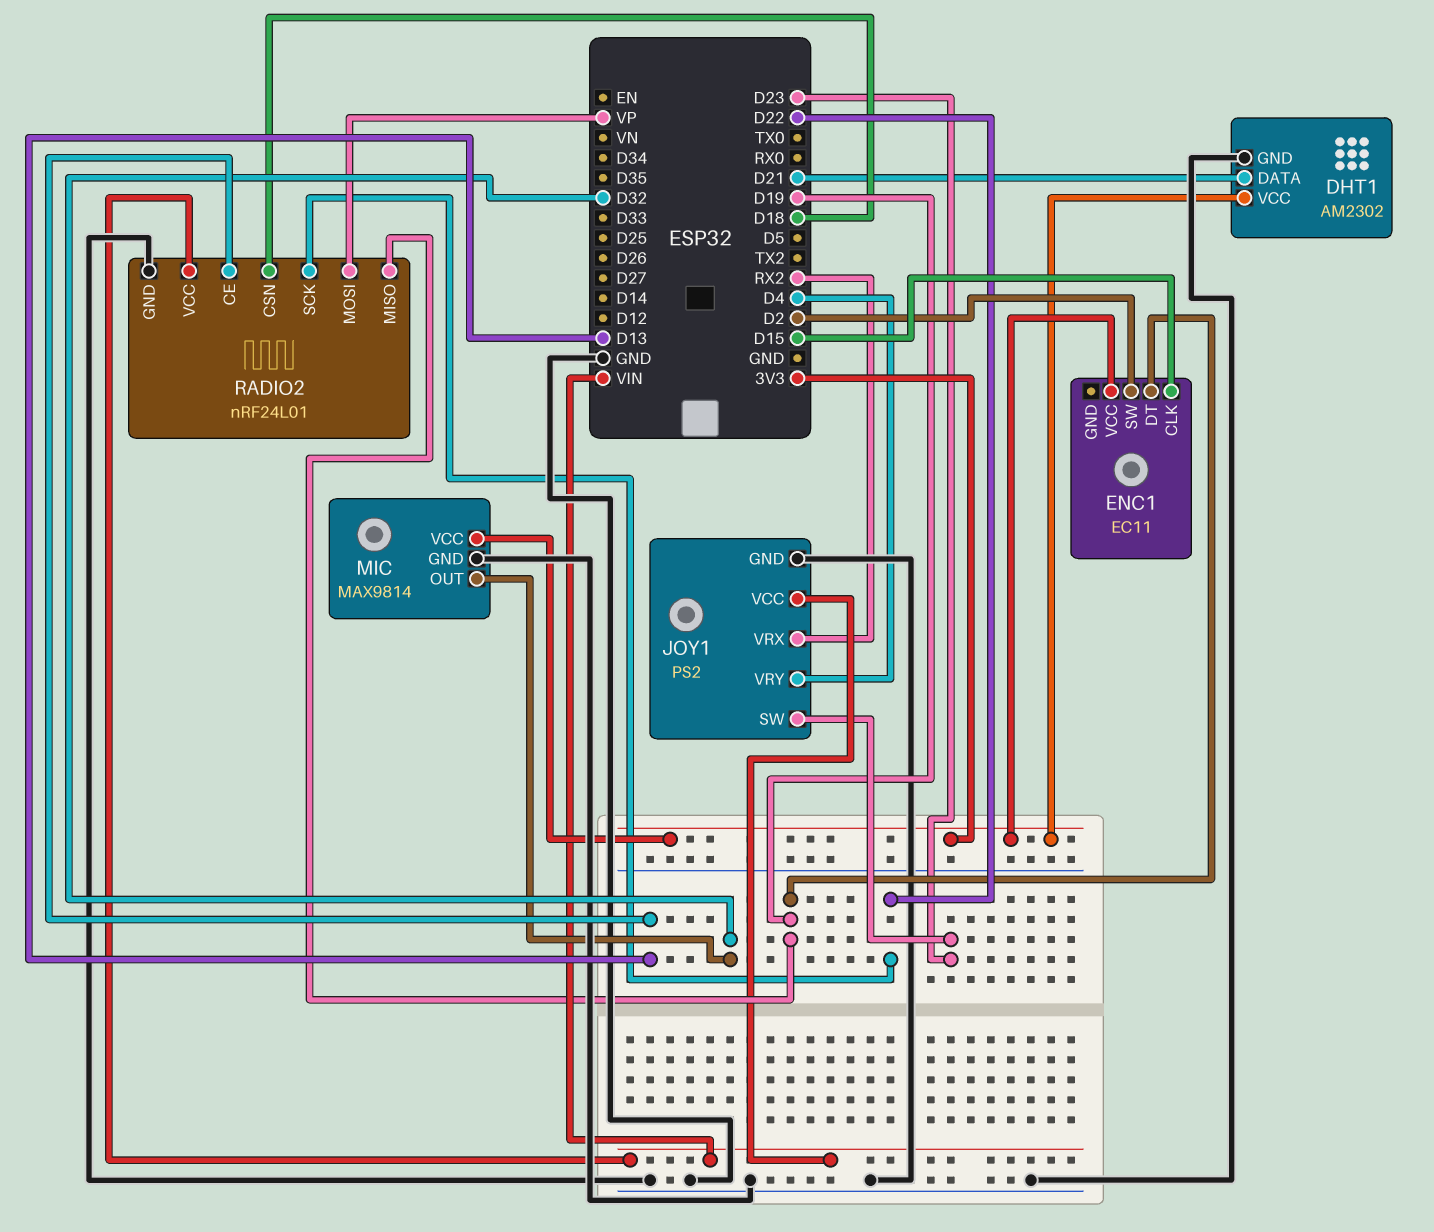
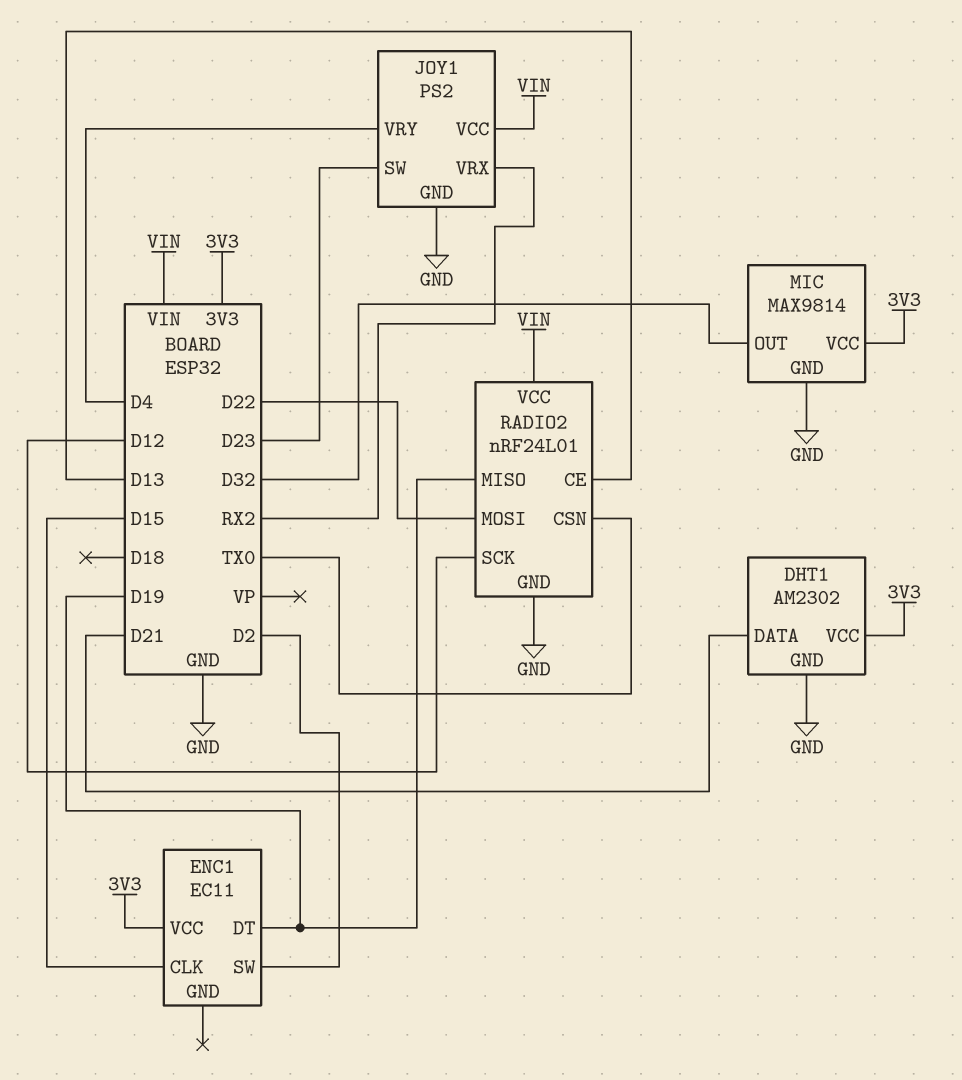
RADIO2 pin CSN: D18 -> TX0
RADIO2 pin MOSI: VP -> D22
RADIO2 pin SCK: D22 -> D12

